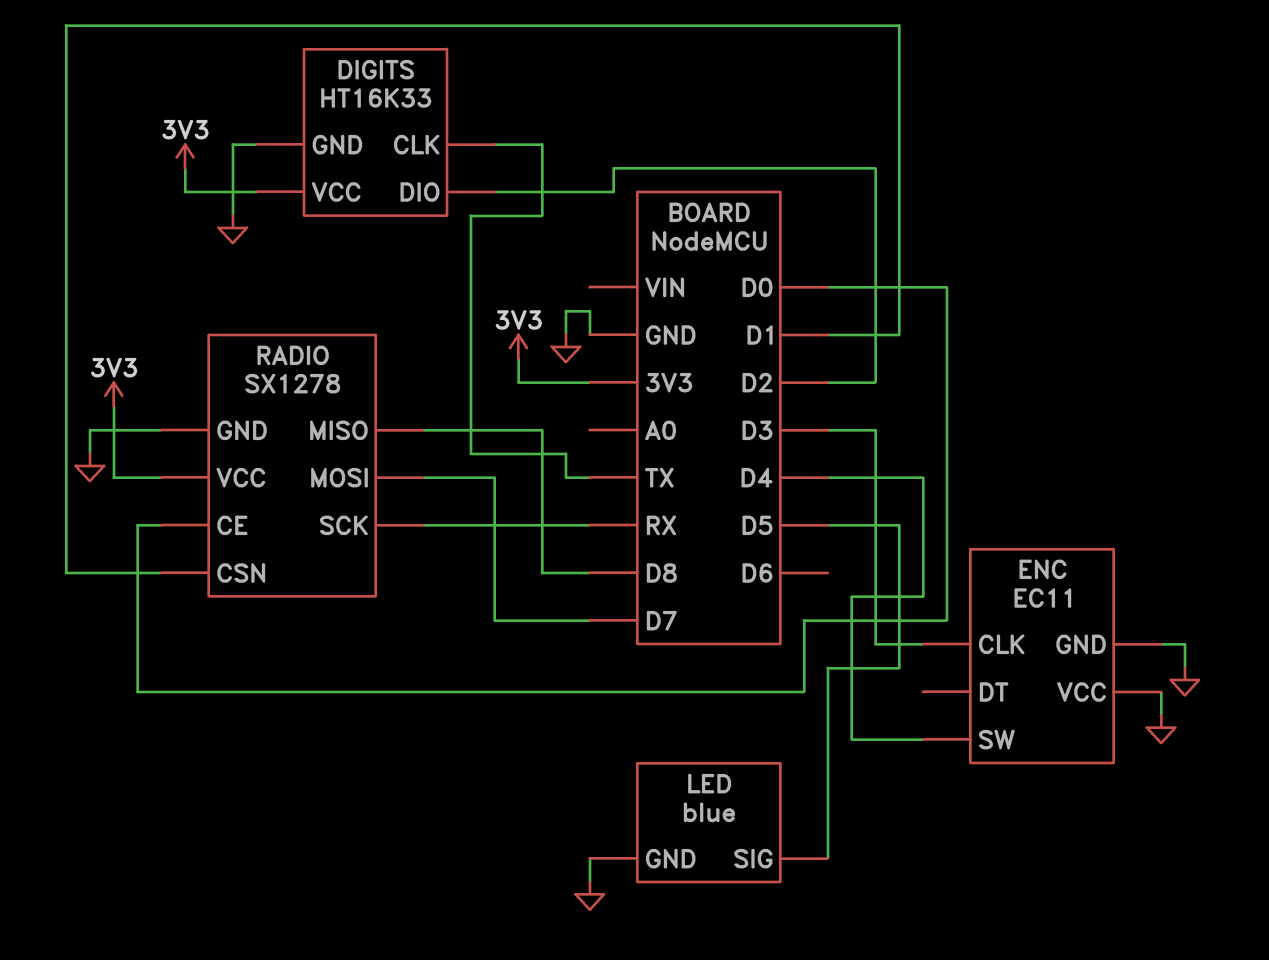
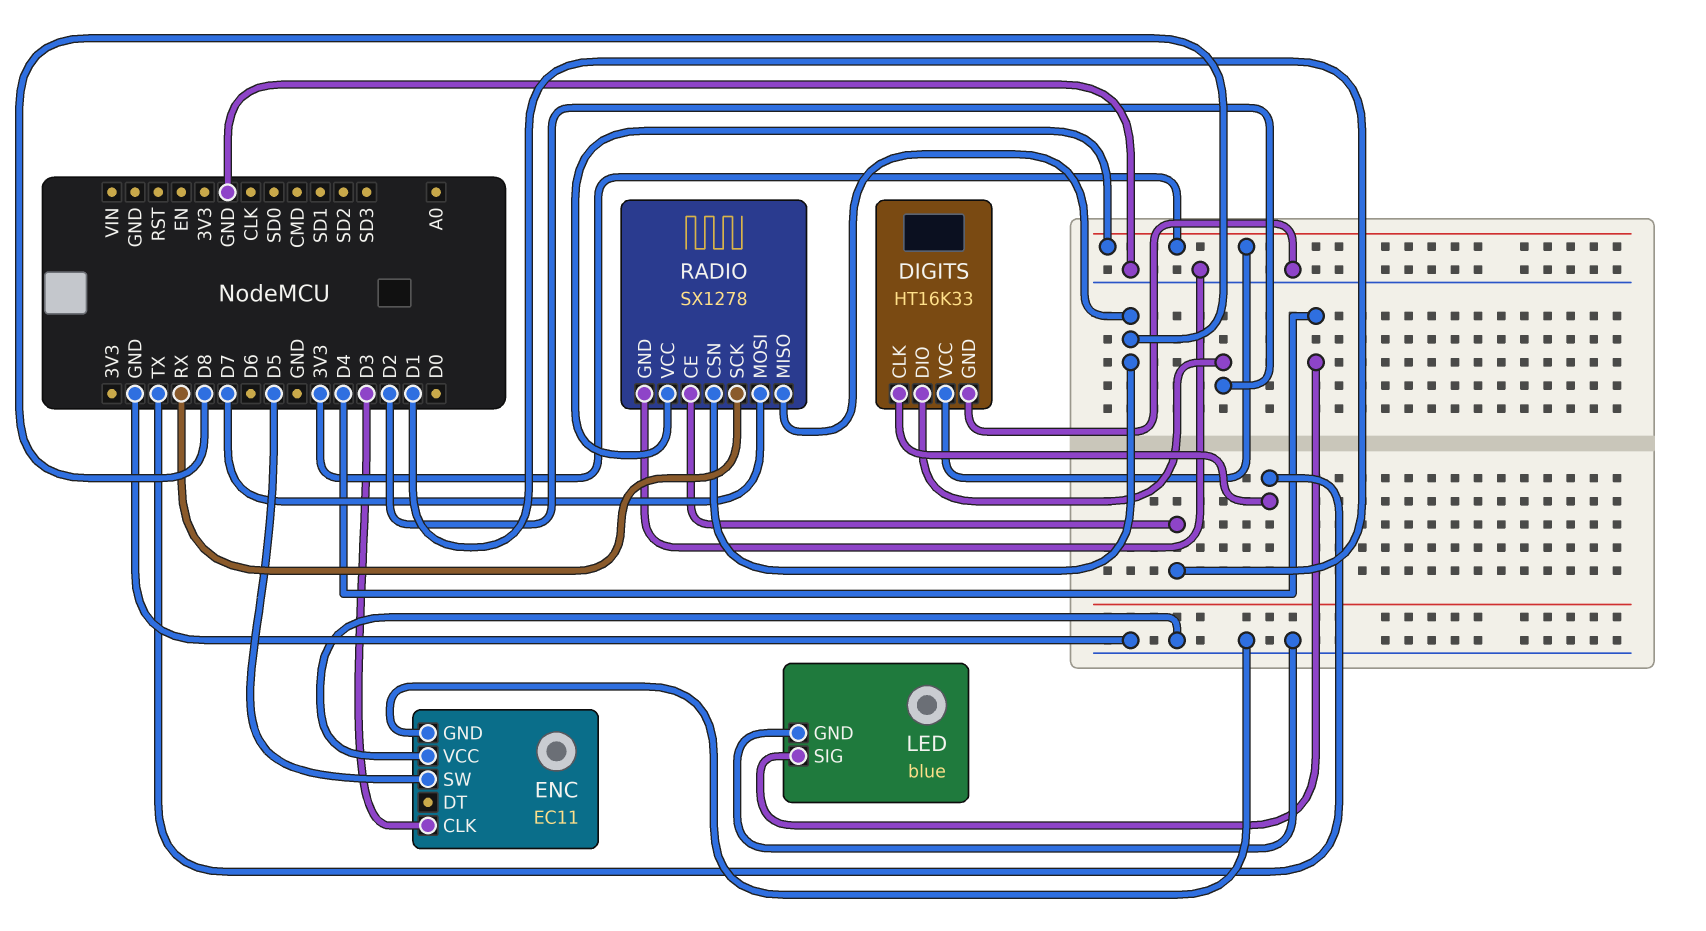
ENC pin SW: D4 -> D5
LED pin SIG: D5 -> D4
RADIO pin CE: D0 -> D1
RADIO pin CSN: D1 -> D8

